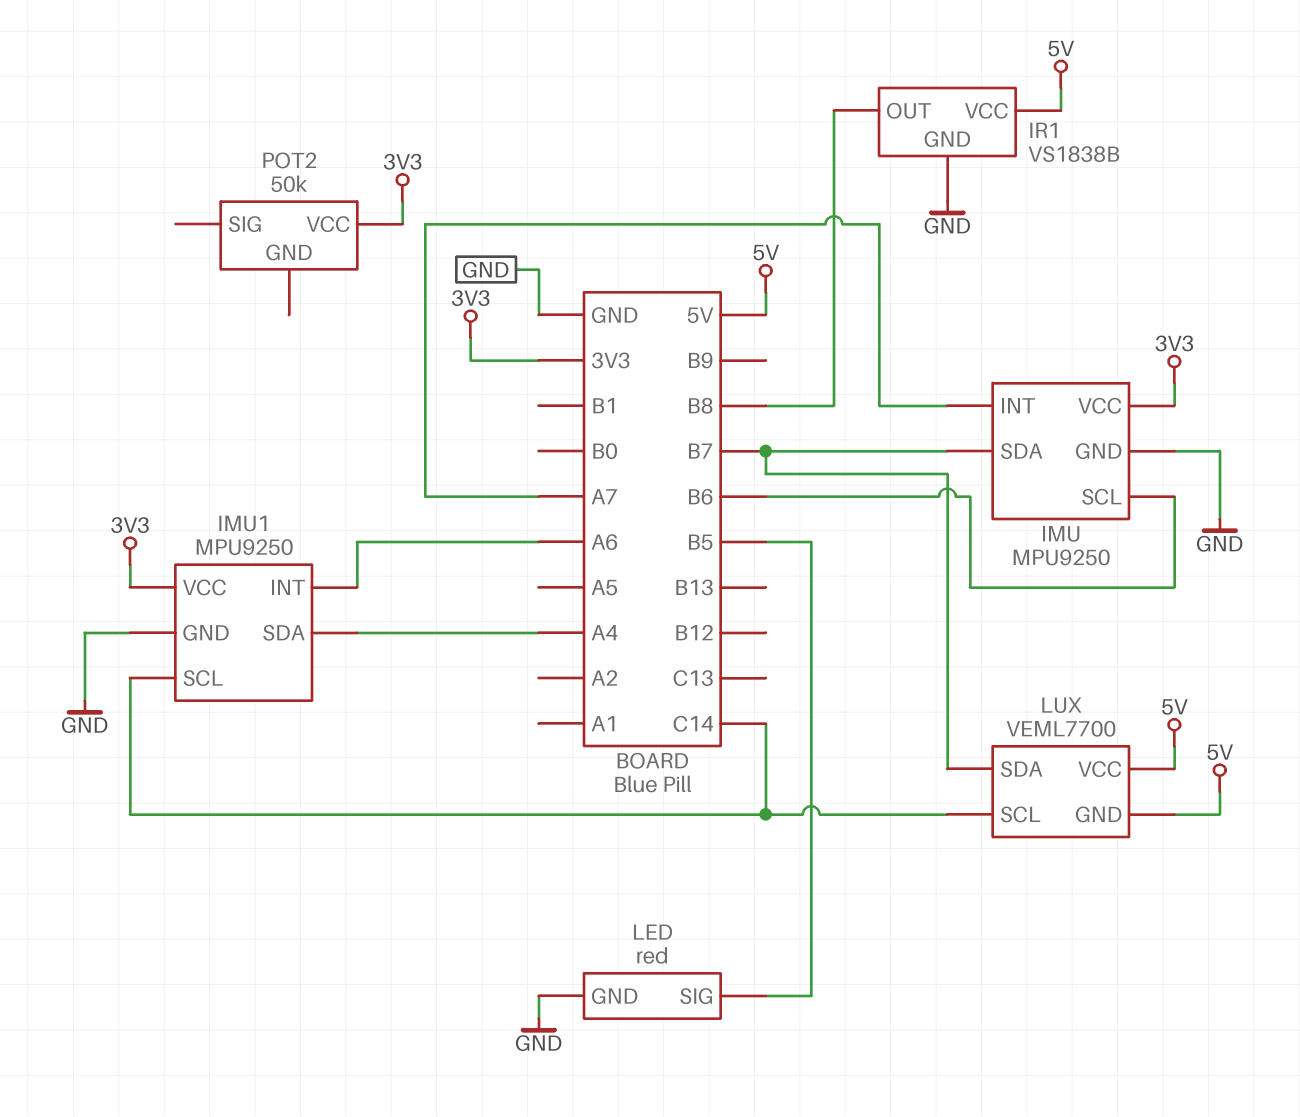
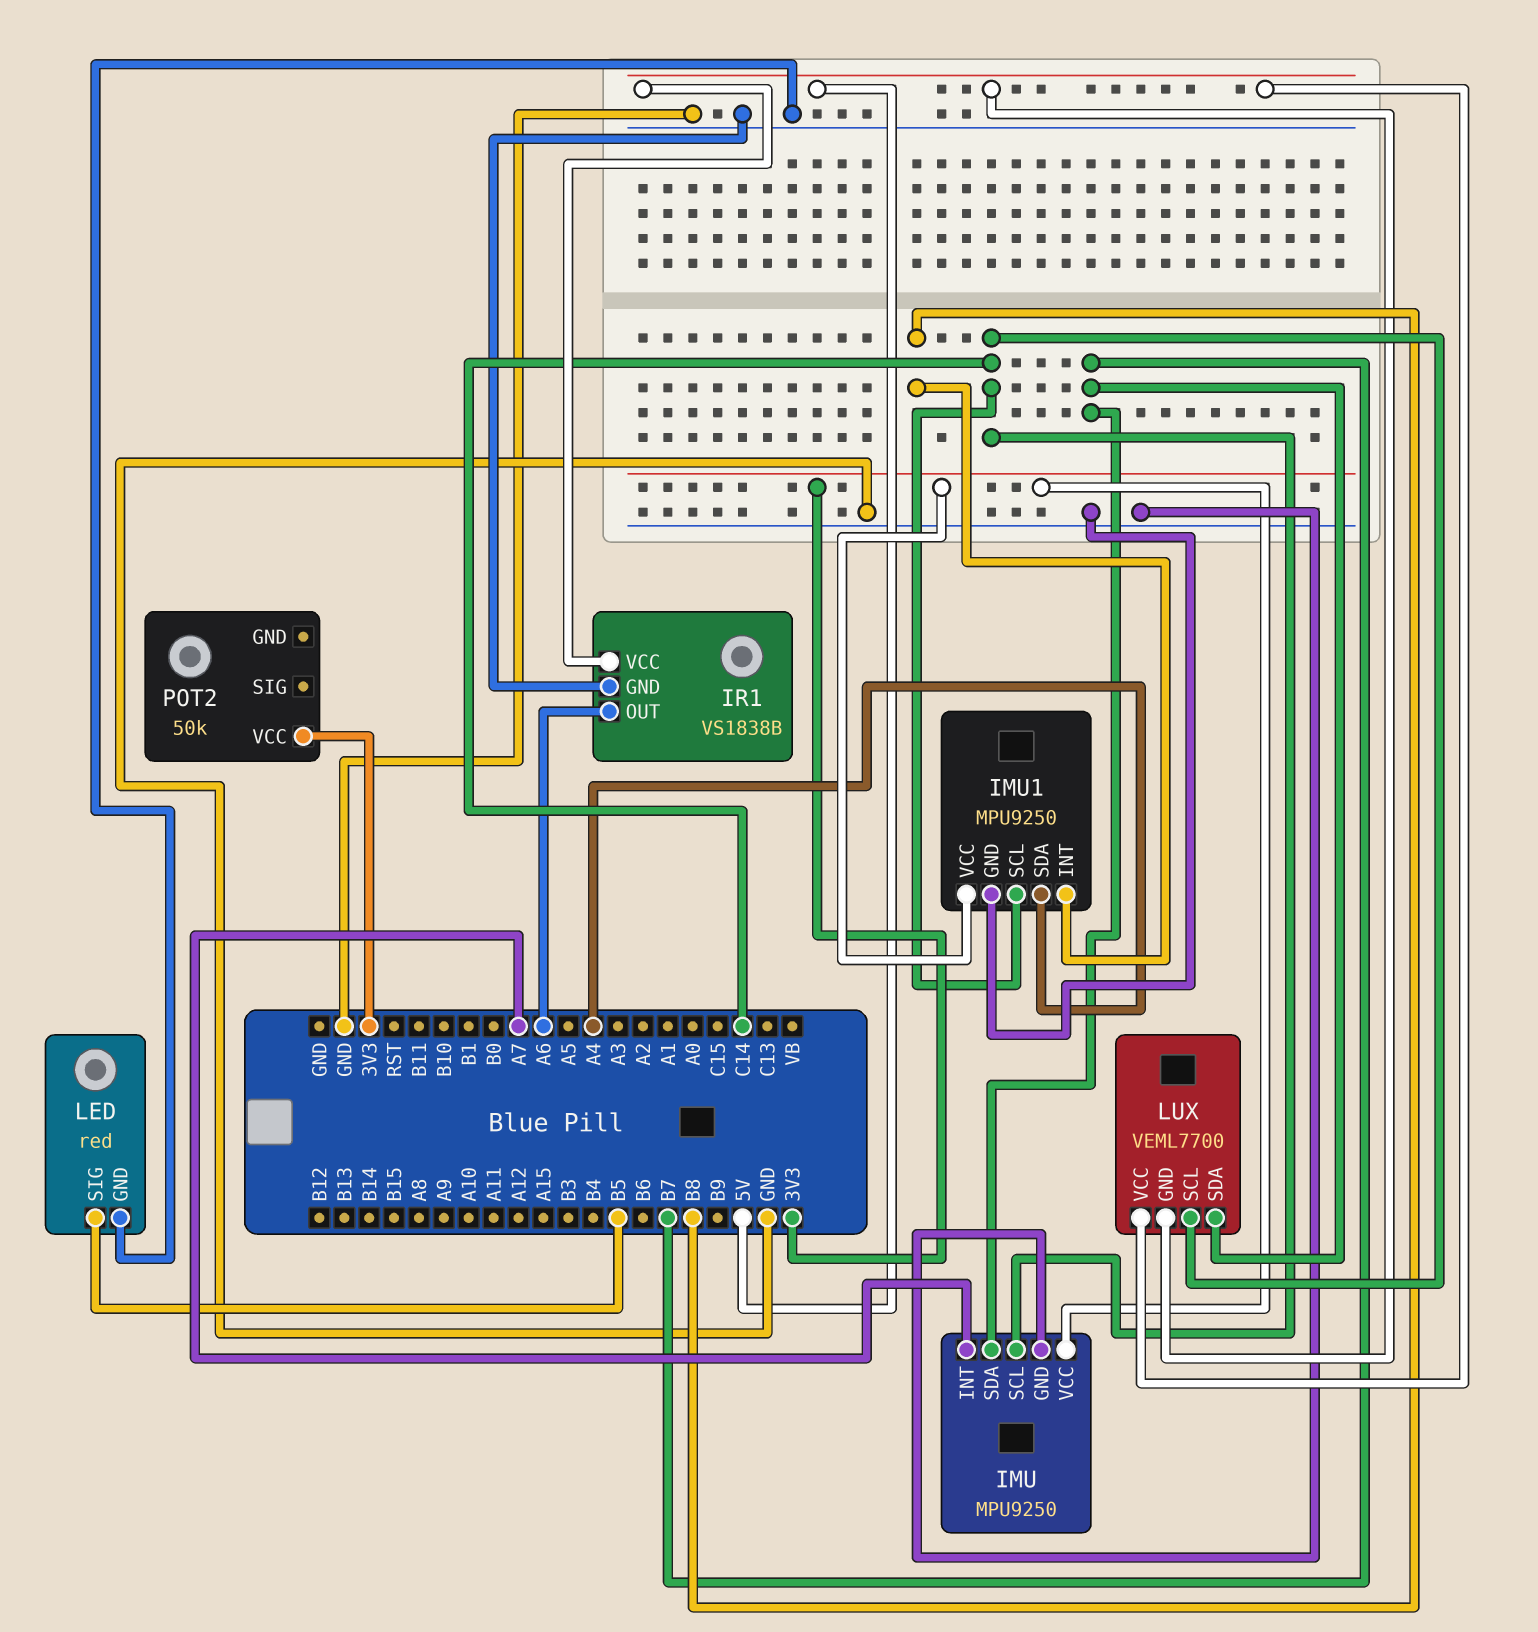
IMU pin SCL: B6 -> C14
IMU1 pin INT: A6 -> B8
IR1 pin OUT: B8 -> A6

